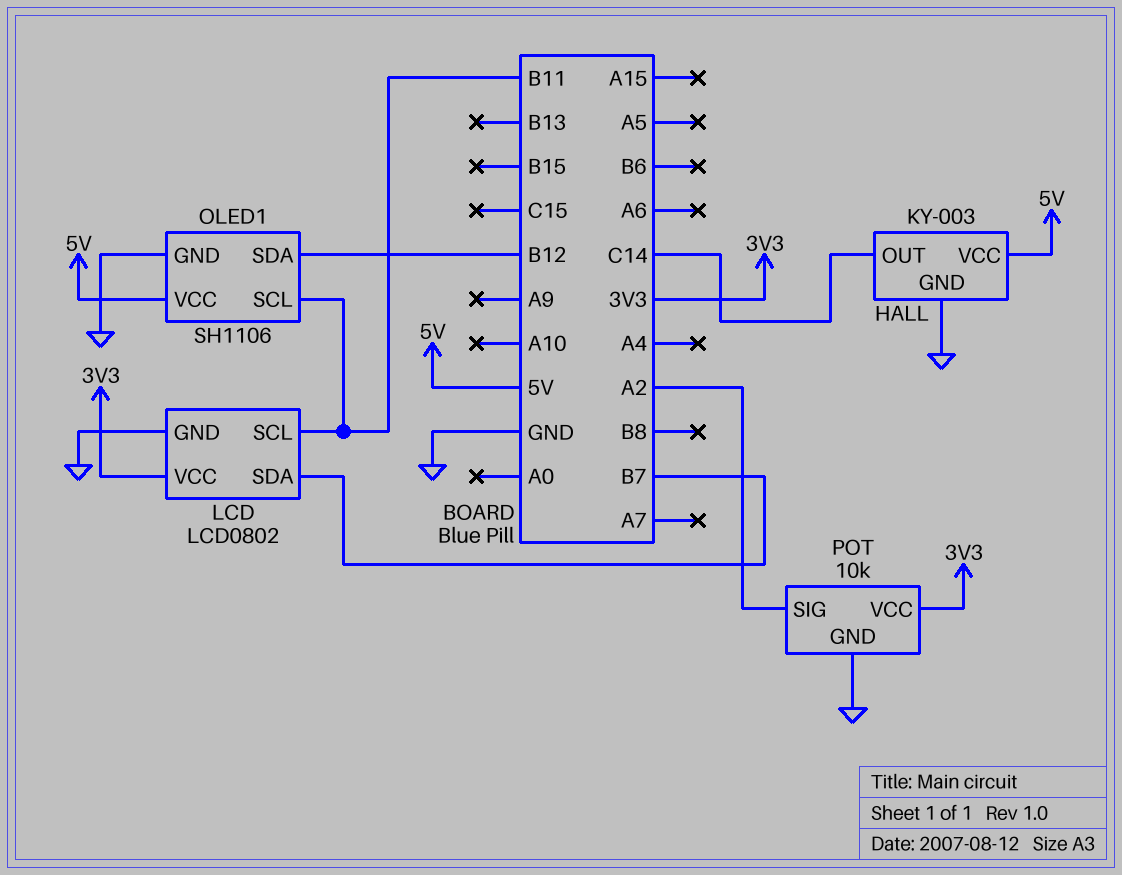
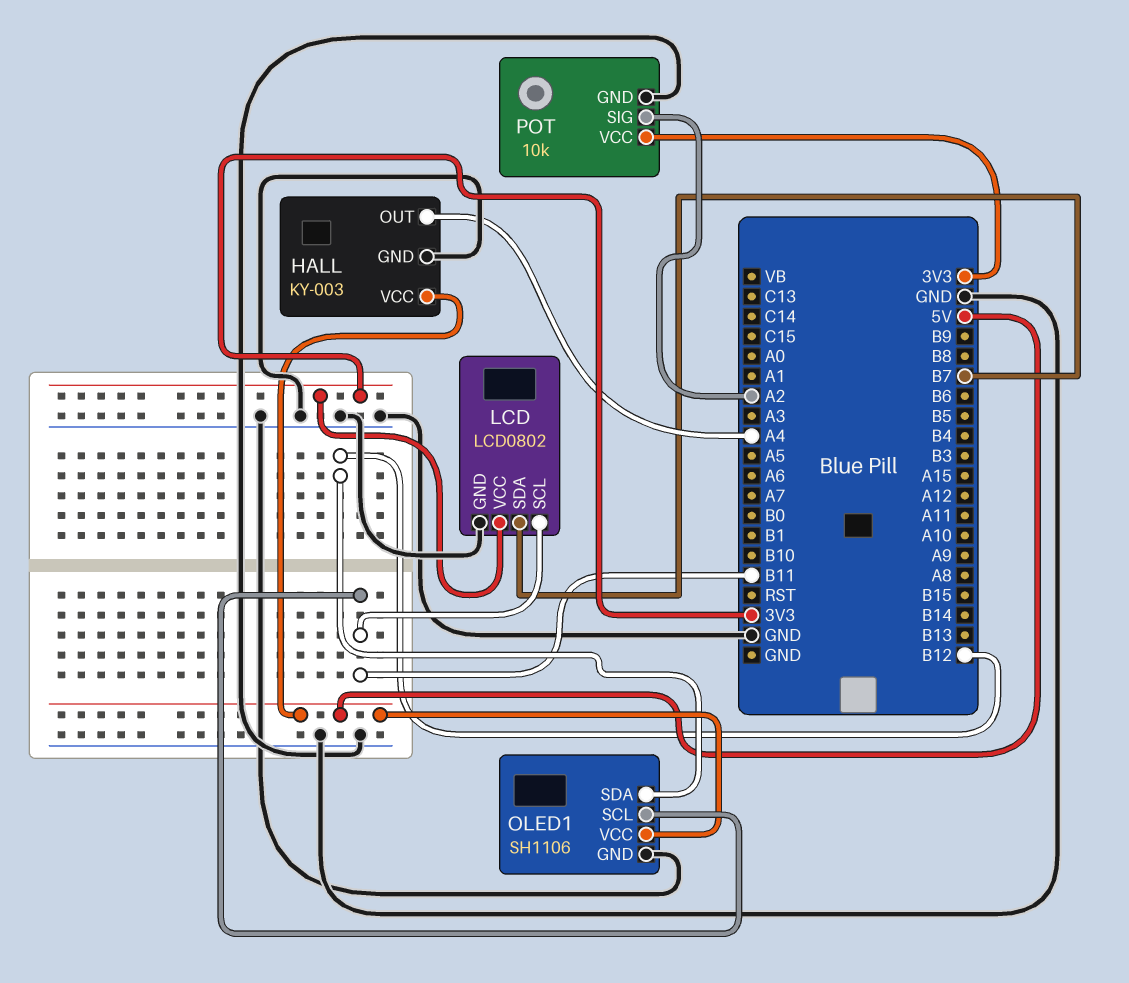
HALL pin OUT: C14 -> A4

